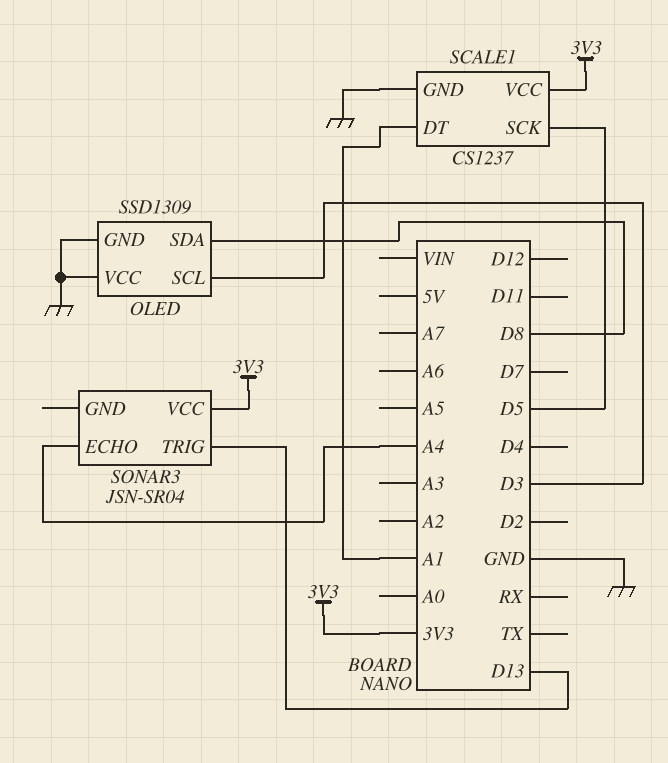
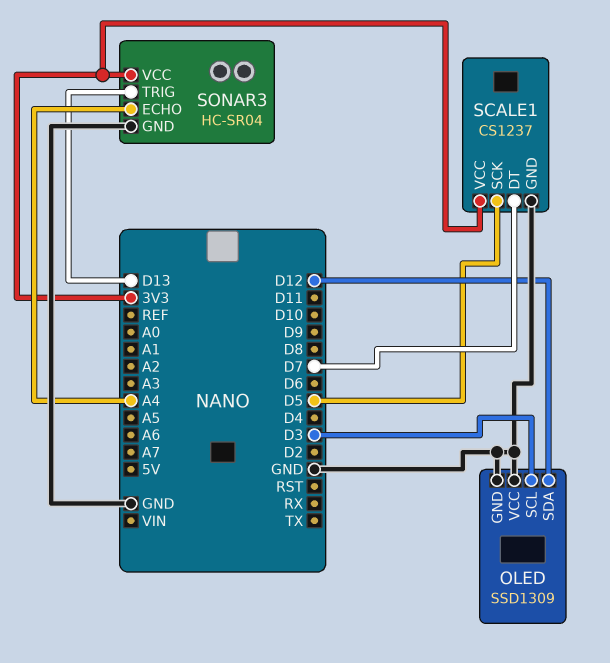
OLED pin SDA: D8 -> D12
SCALE1 pin DT: A1 -> D7
SONAR3: JSN-SR04 -> HC-SR04
SONAR3 pin GND: none -> GND

